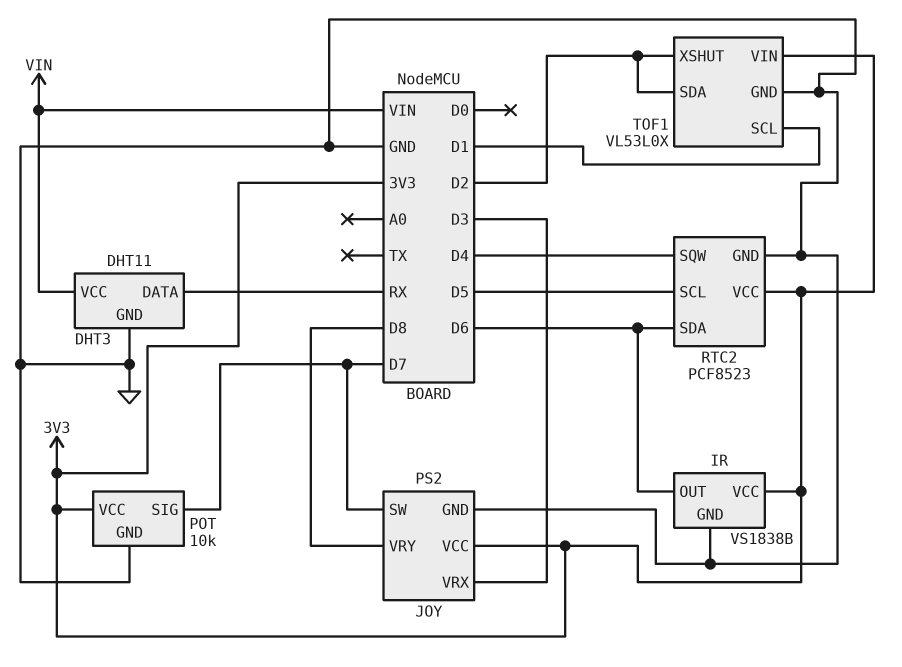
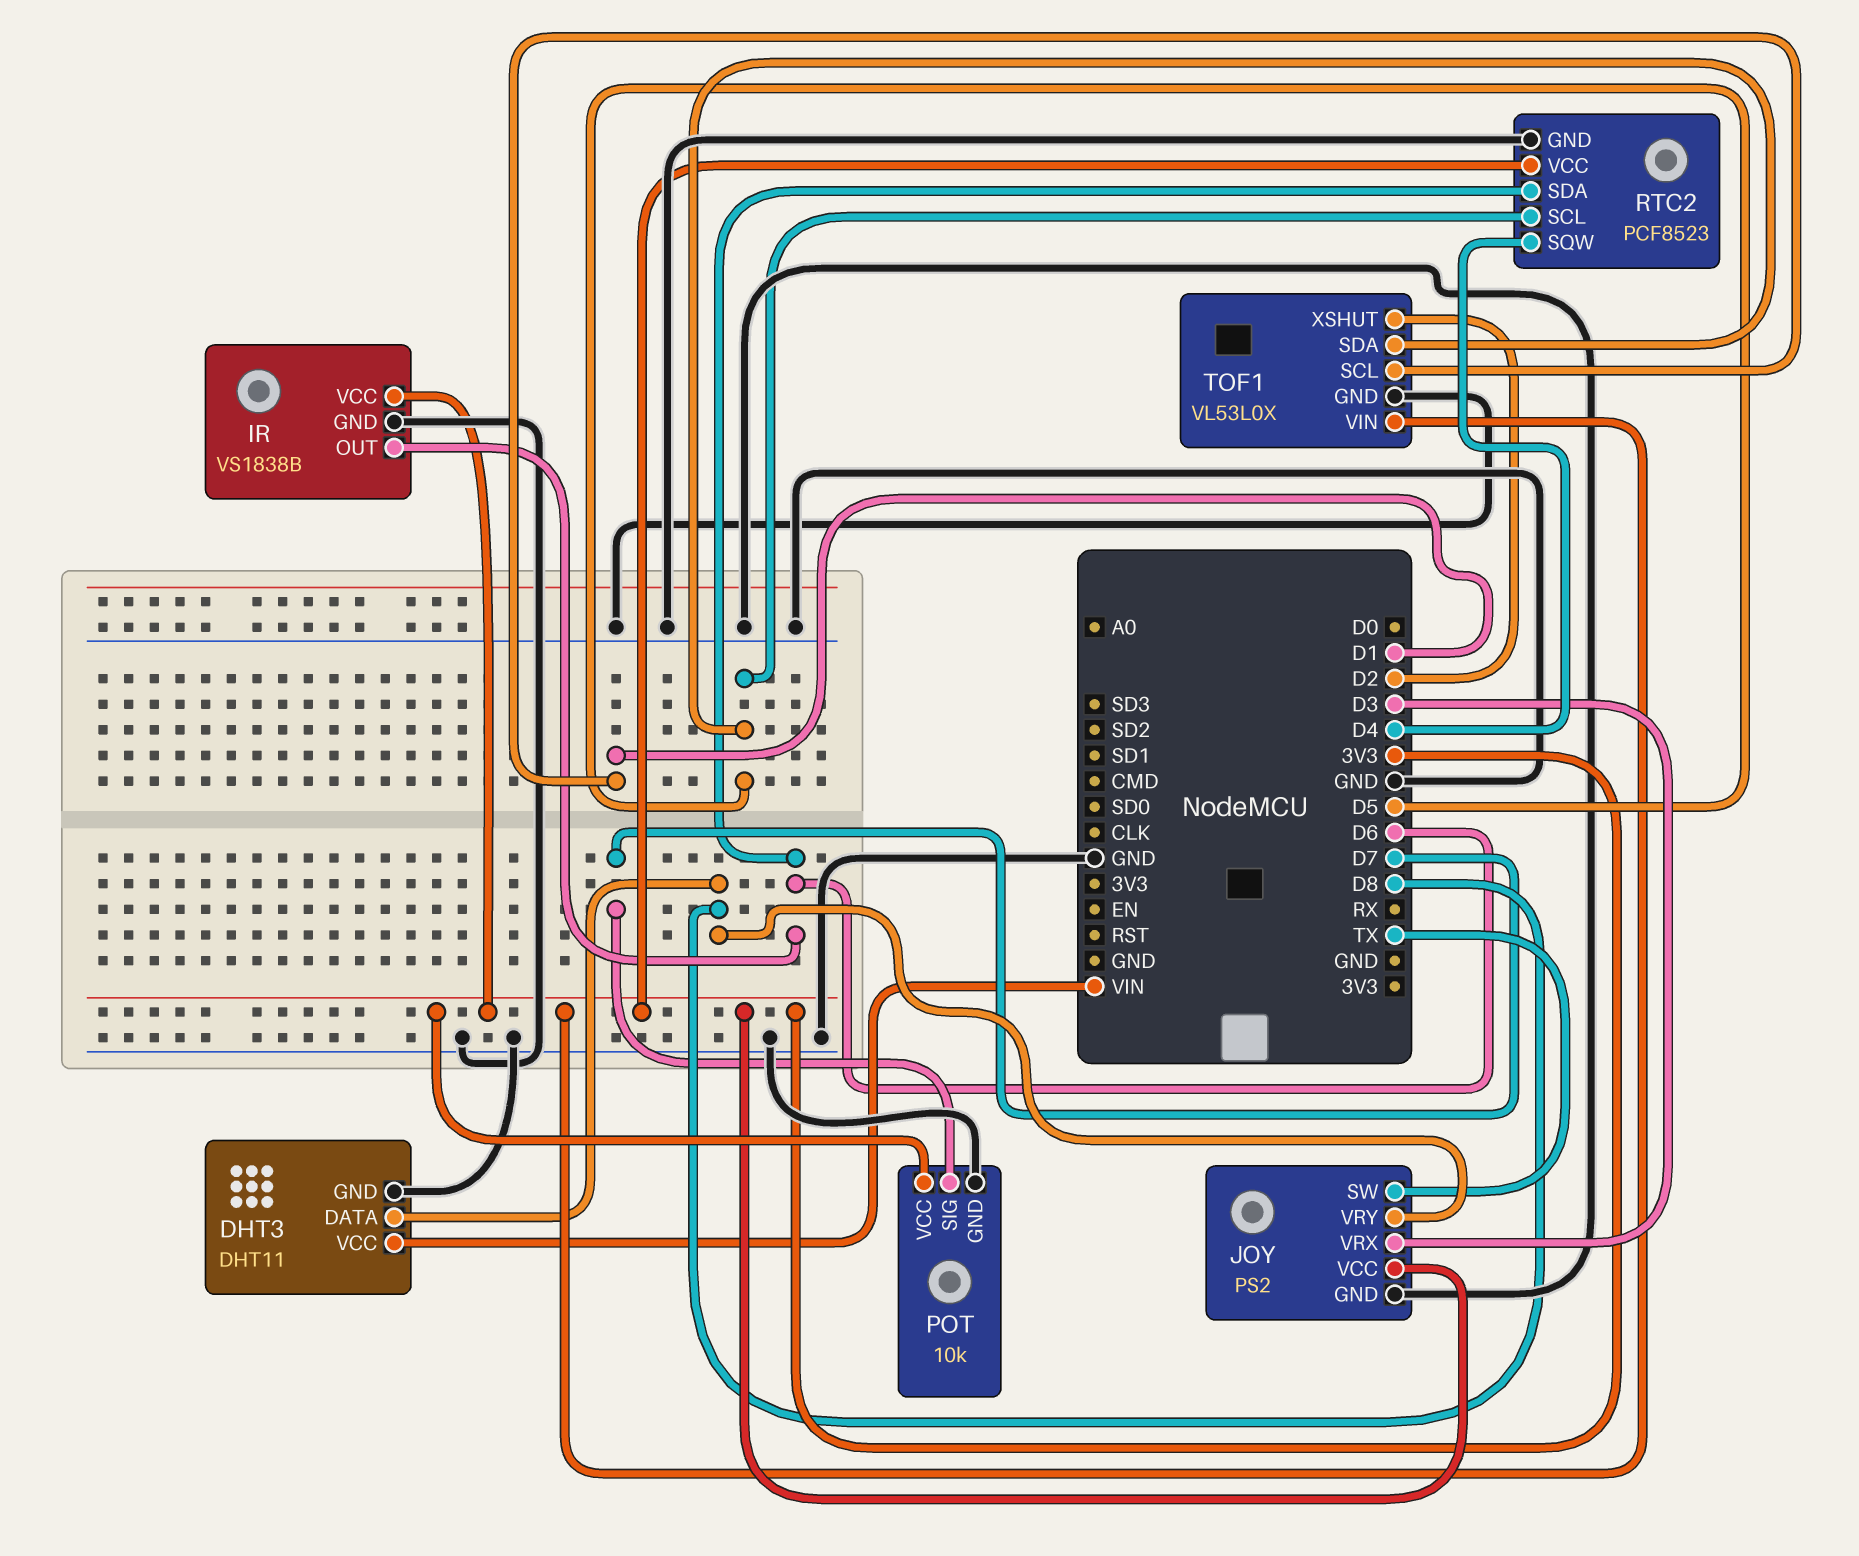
DHT3 pin DATA: RX -> D8
JOY pin SW: D7 -> TX
TOF1 pin SDA: D2 -> D5

